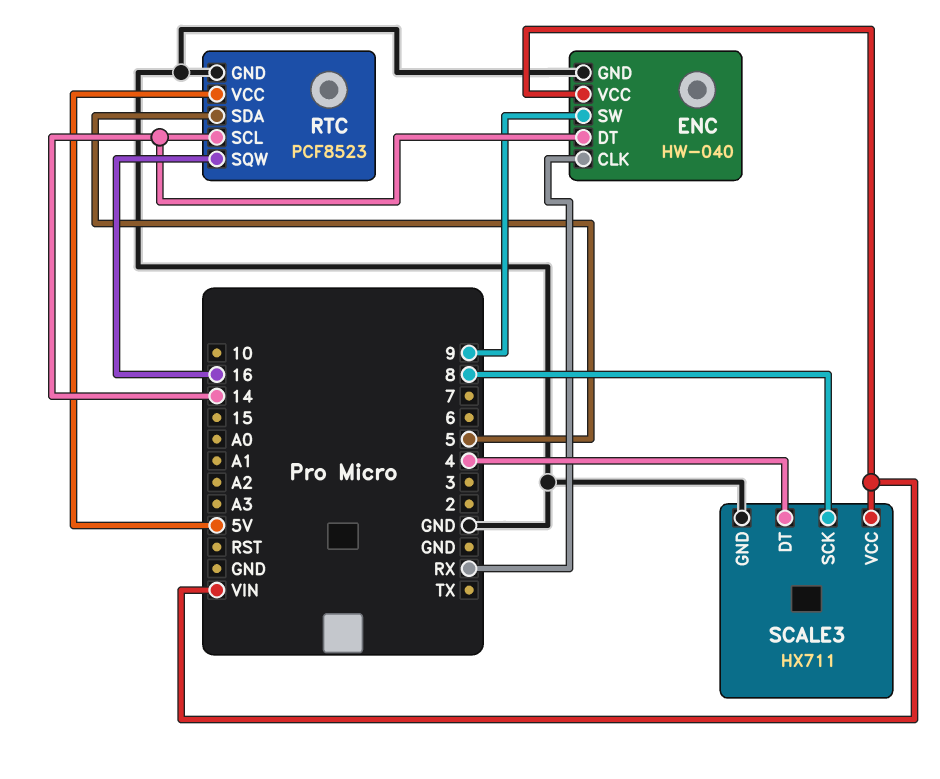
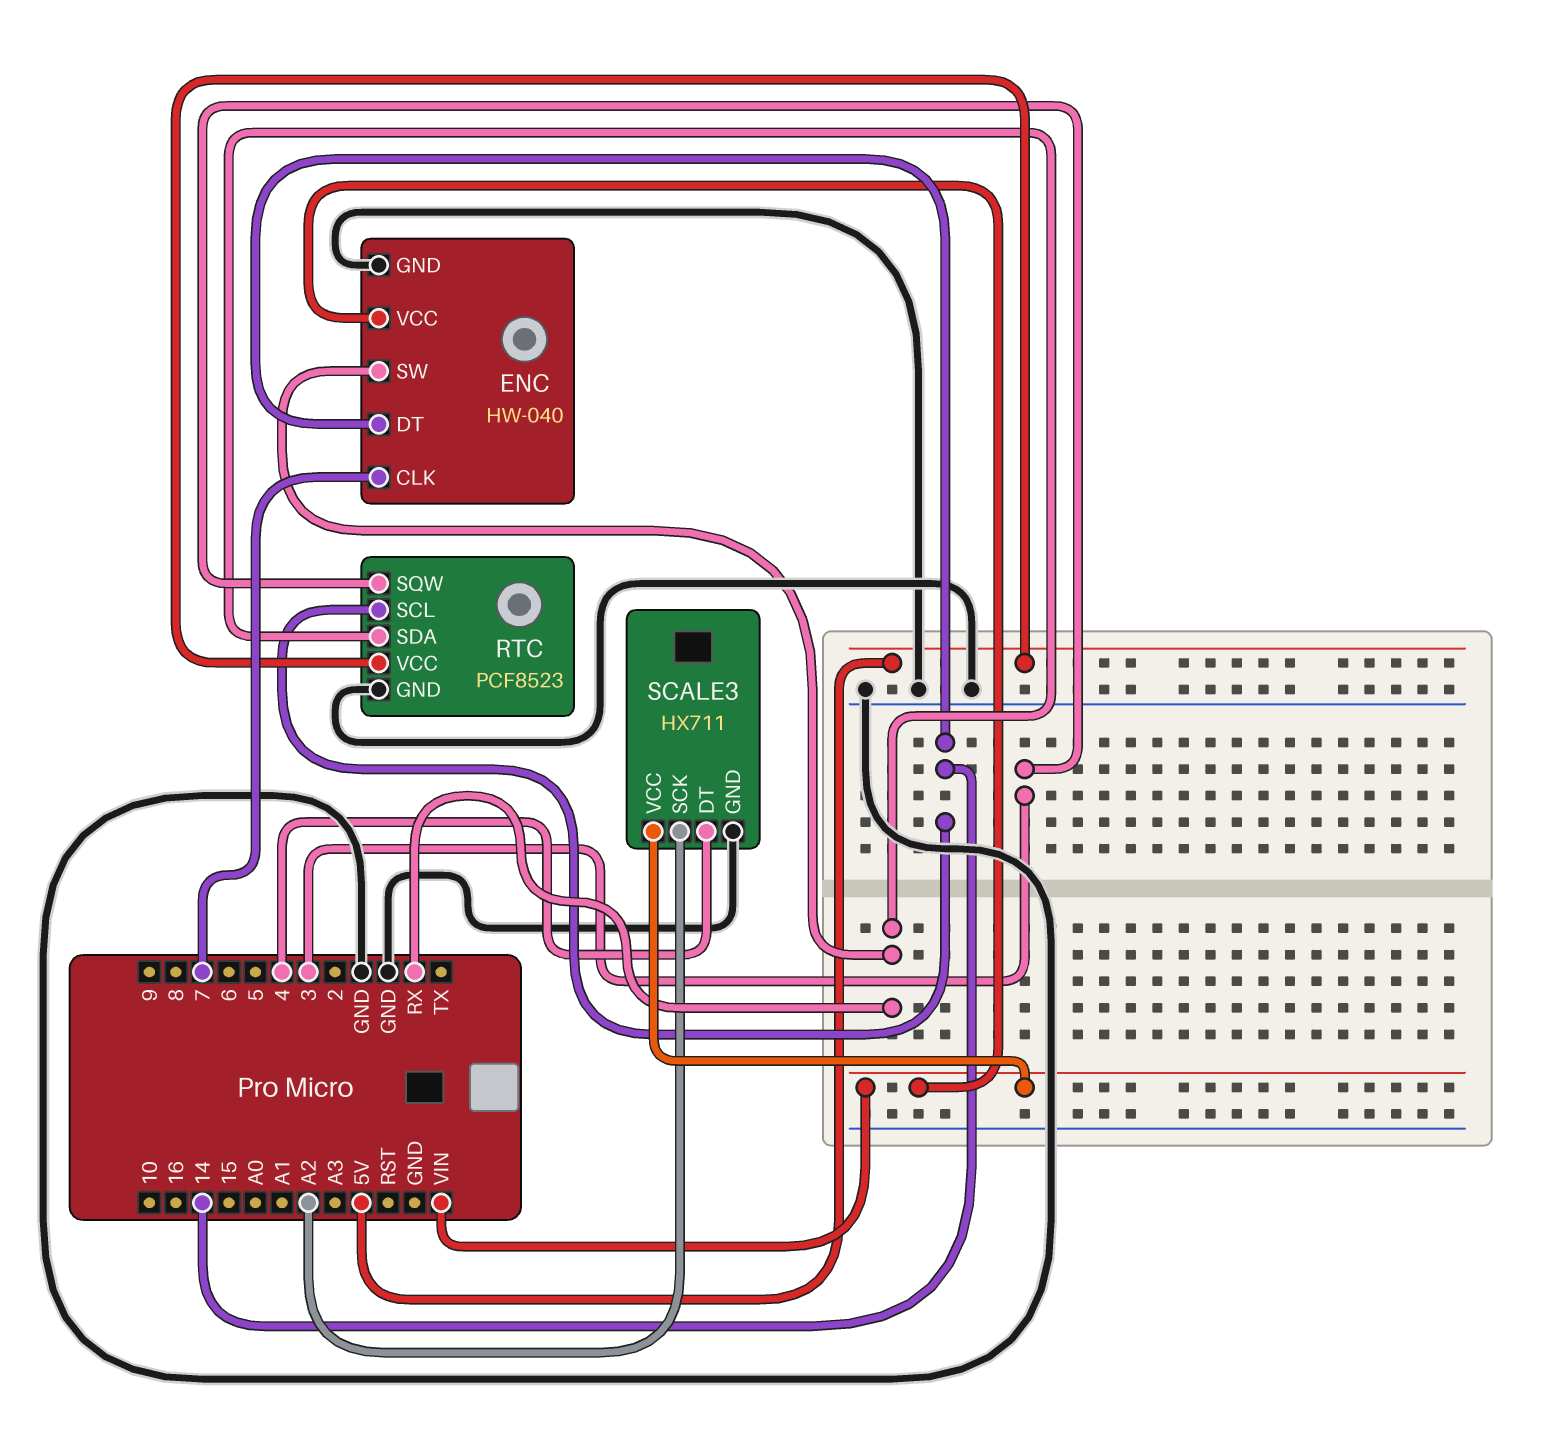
ENC pin CLK: RX -> 7
ENC pin SW: 9 -> RX
RTC pin SDA: 5 -> RX
RTC pin SQW: 16 -> 3
SCALE3 pin SCK: 8 -> A2

